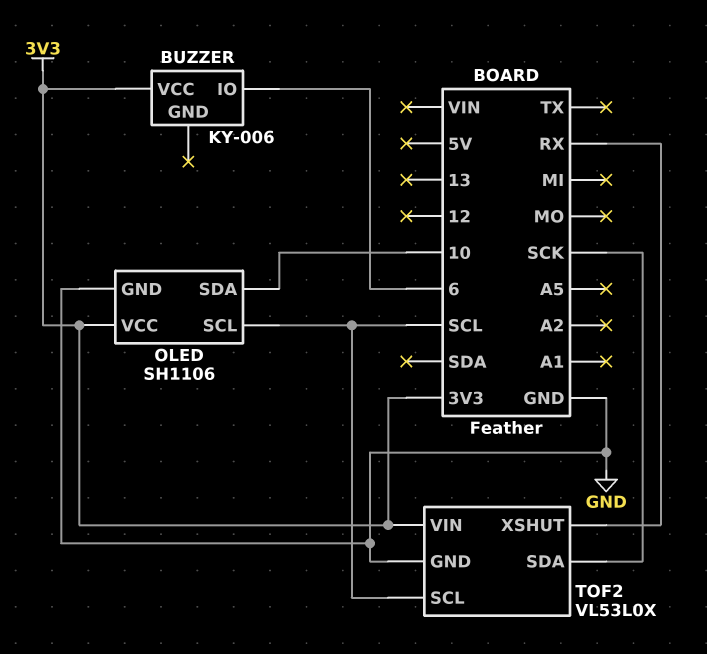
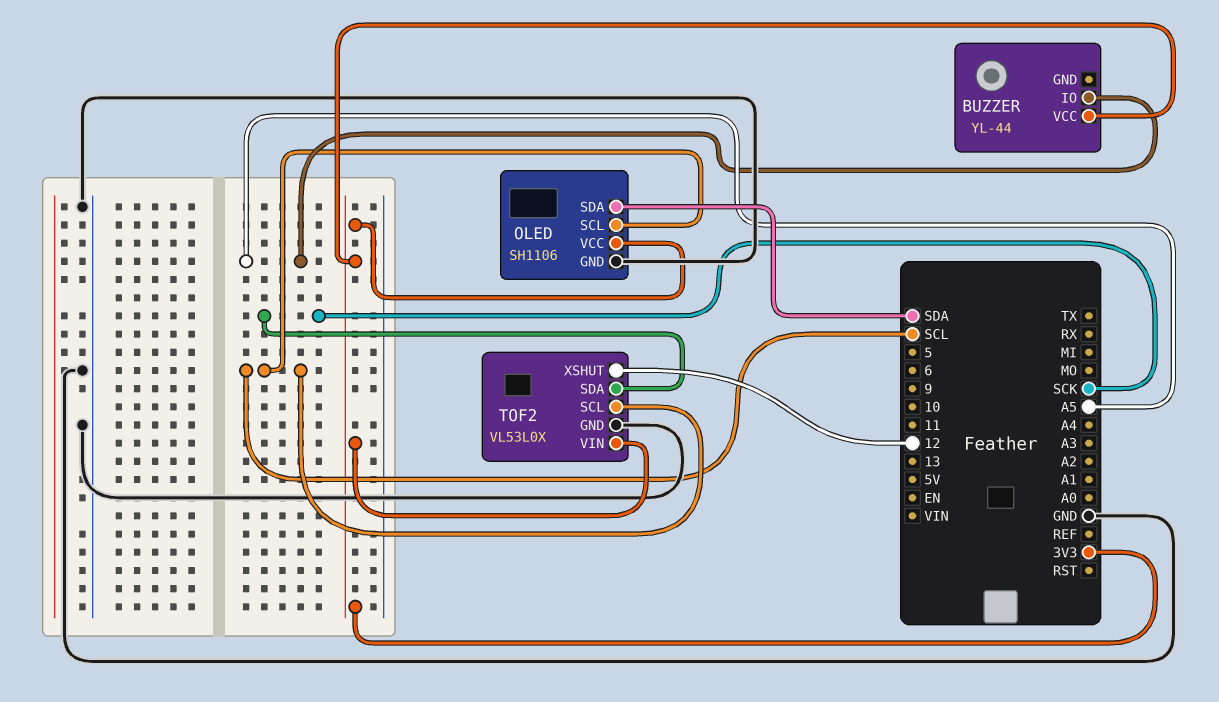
BUZZER: KY-006 -> YL-44
BUZZER pin IO: 6 -> A5
OLED pin SDA: 10 -> SDA
TOF2 pin XSHUT: RX -> 12

